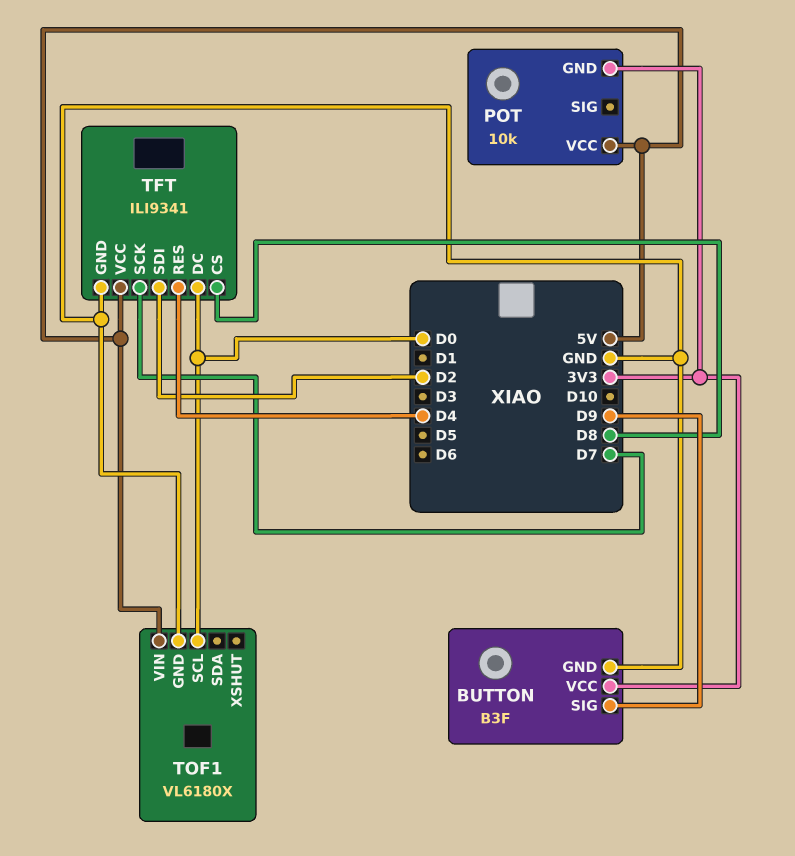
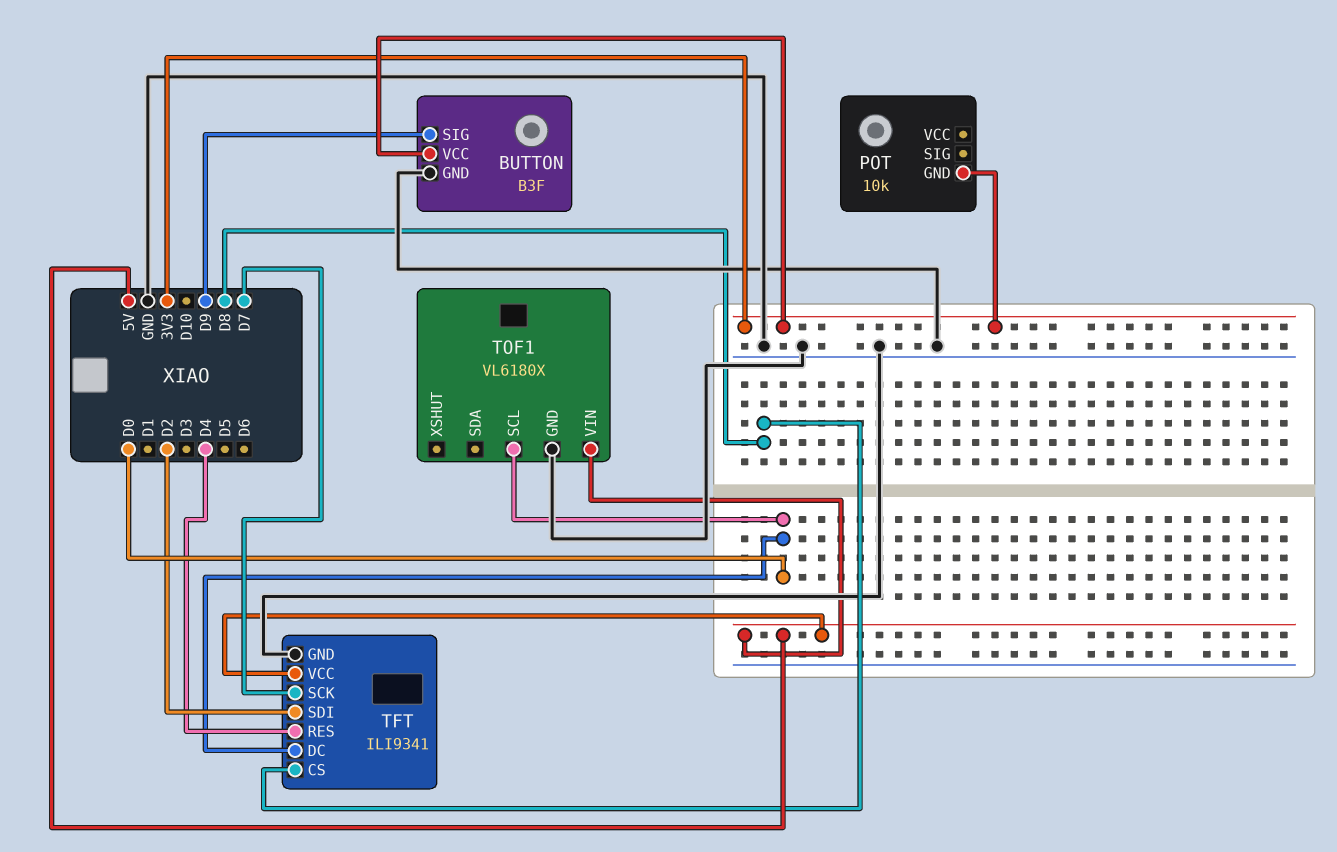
POT pin VCC: 5V -> none

